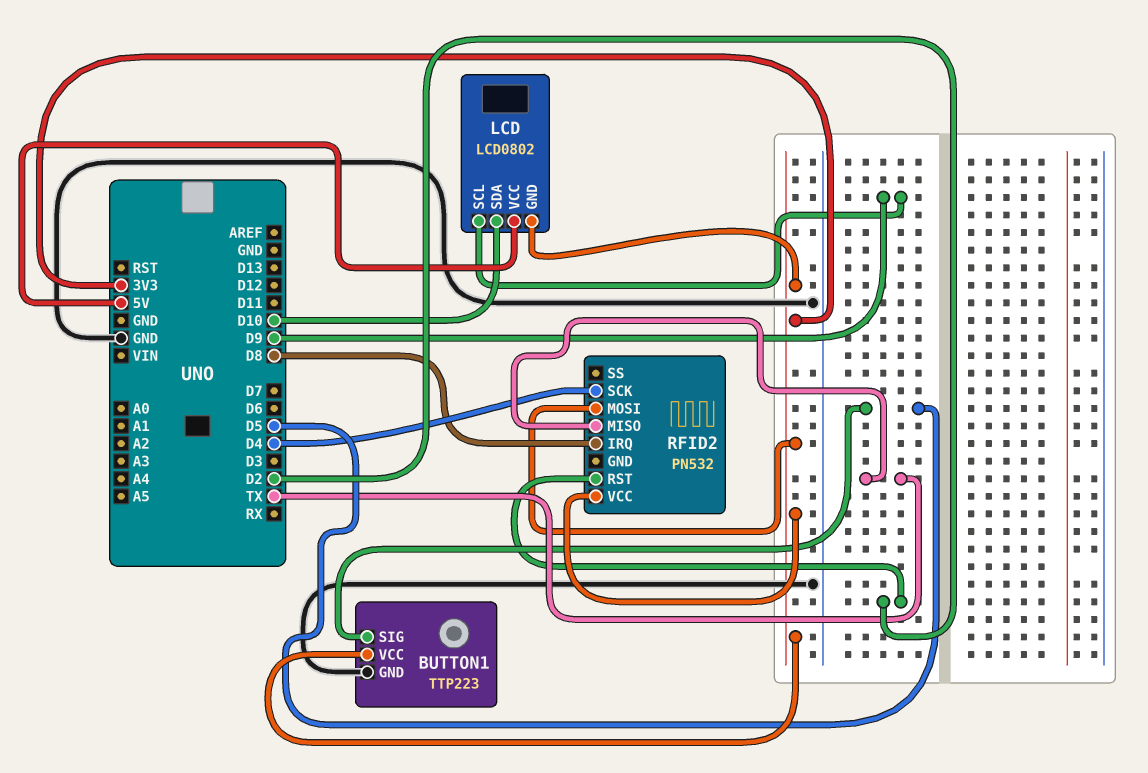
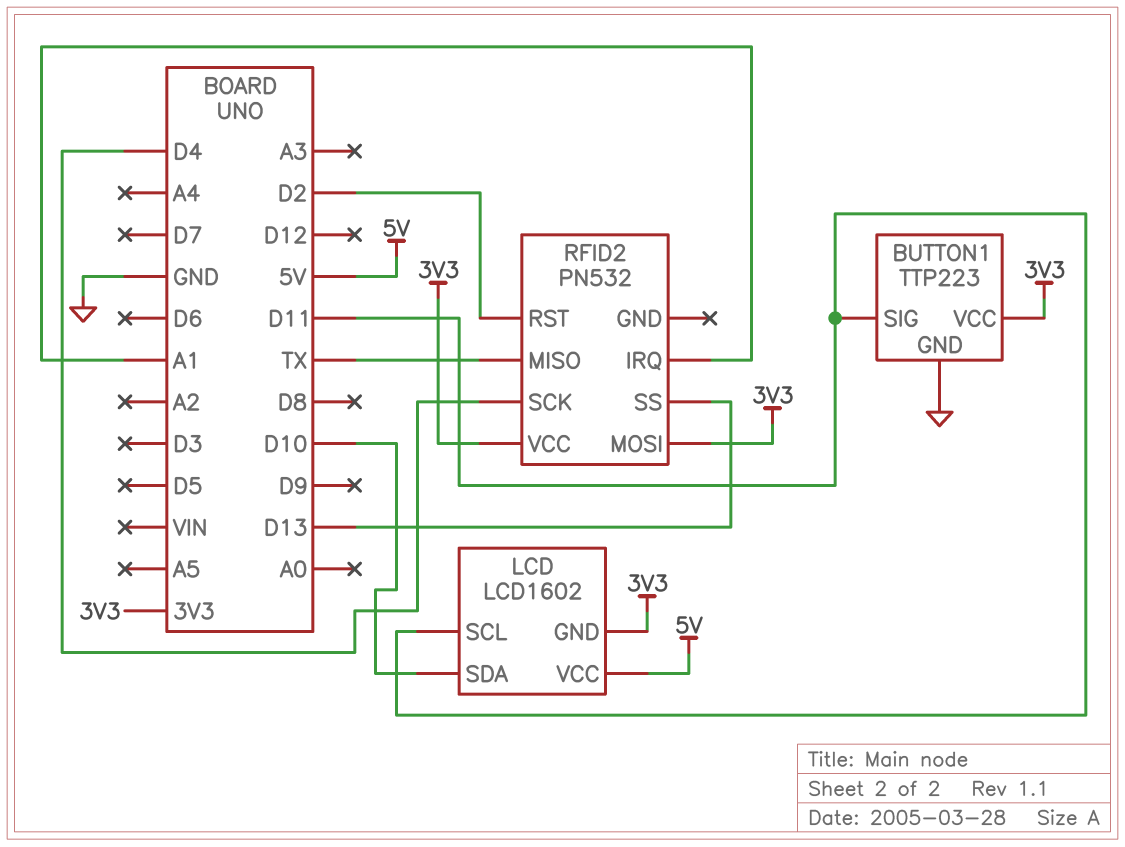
BUTTON1 pin SIG: D5 -> D11
LCD: LCD0802 -> LCD1602
LCD pin SCL: D9 -> D11
RFID2 pin IRQ: D8 -> A1
RFID2 pin SS: none -> D13

